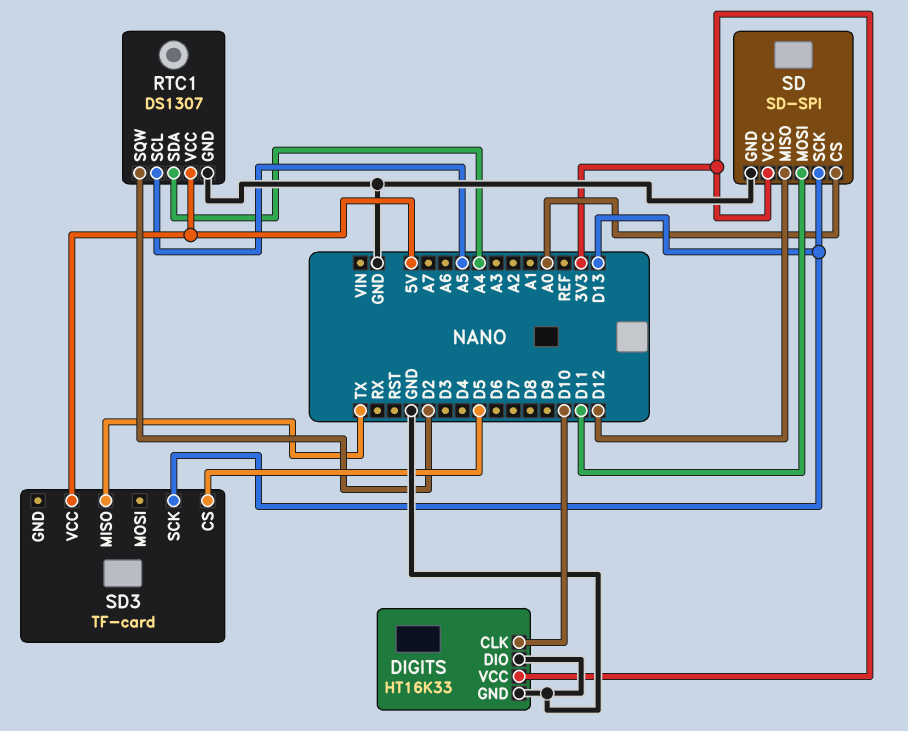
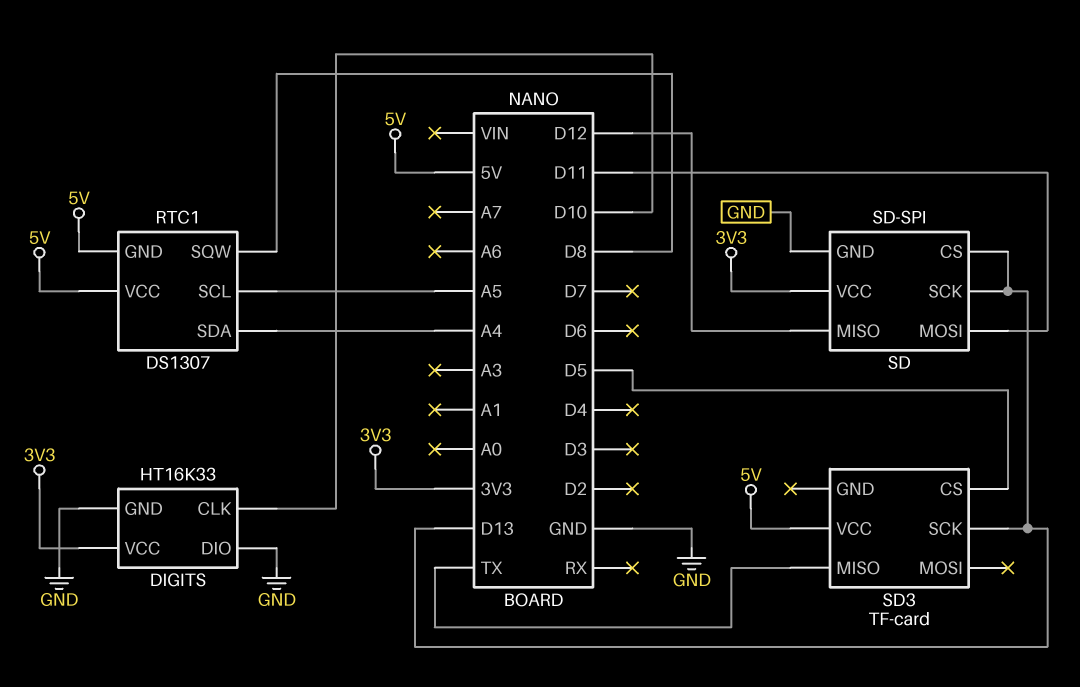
RTC1 pin GND: GND -> 5V
RTC1 pin SQW: D2 -> D8
SD pin CS: A0 -> D13

